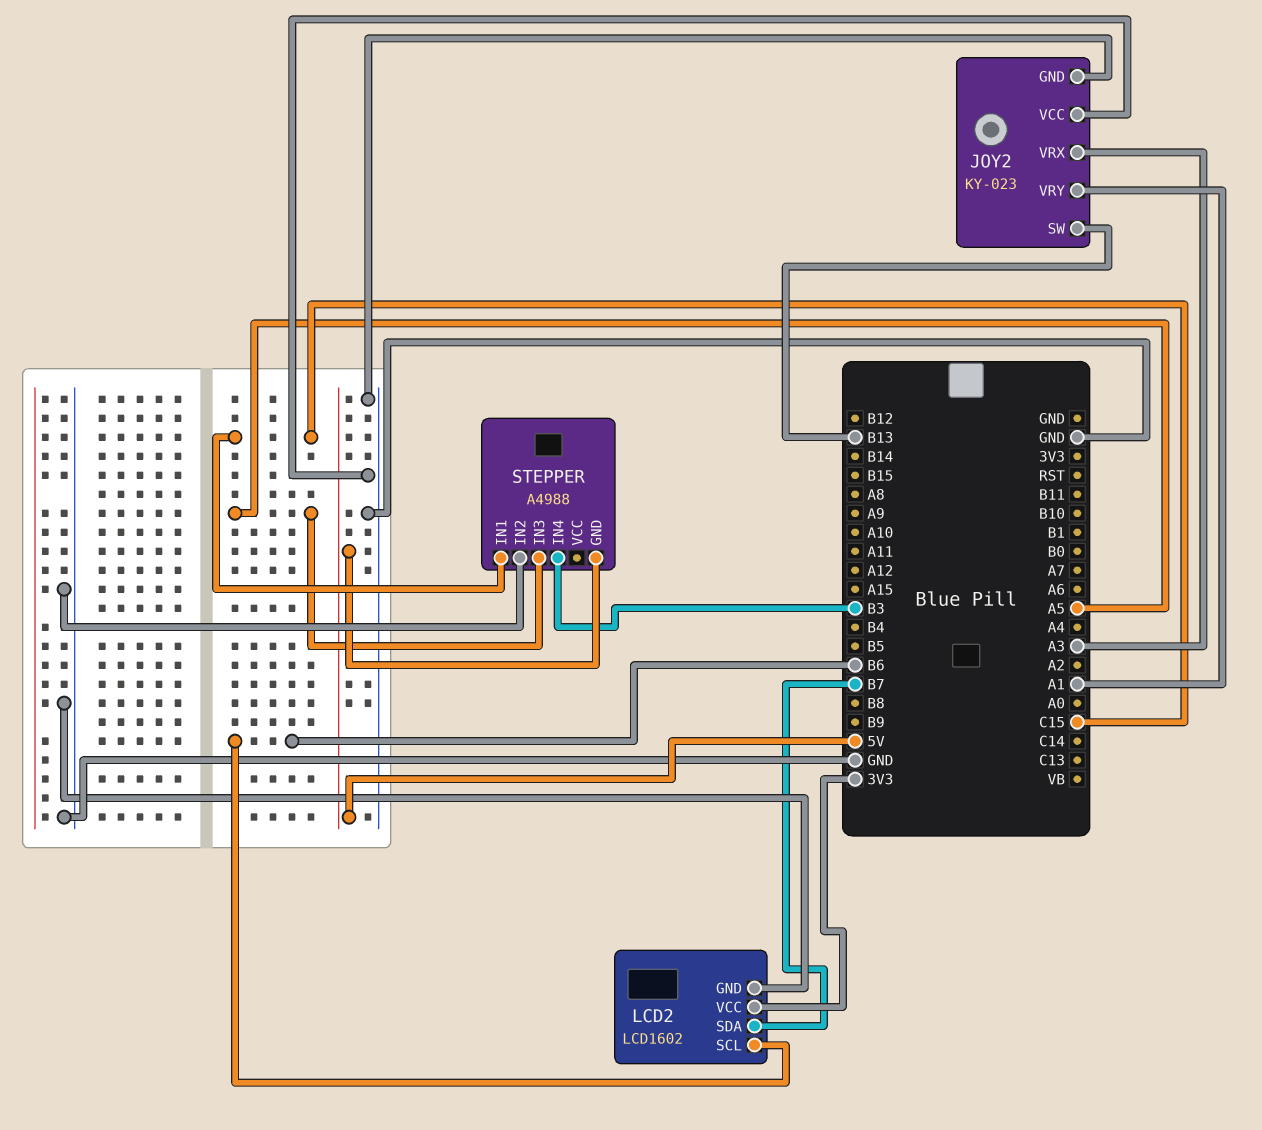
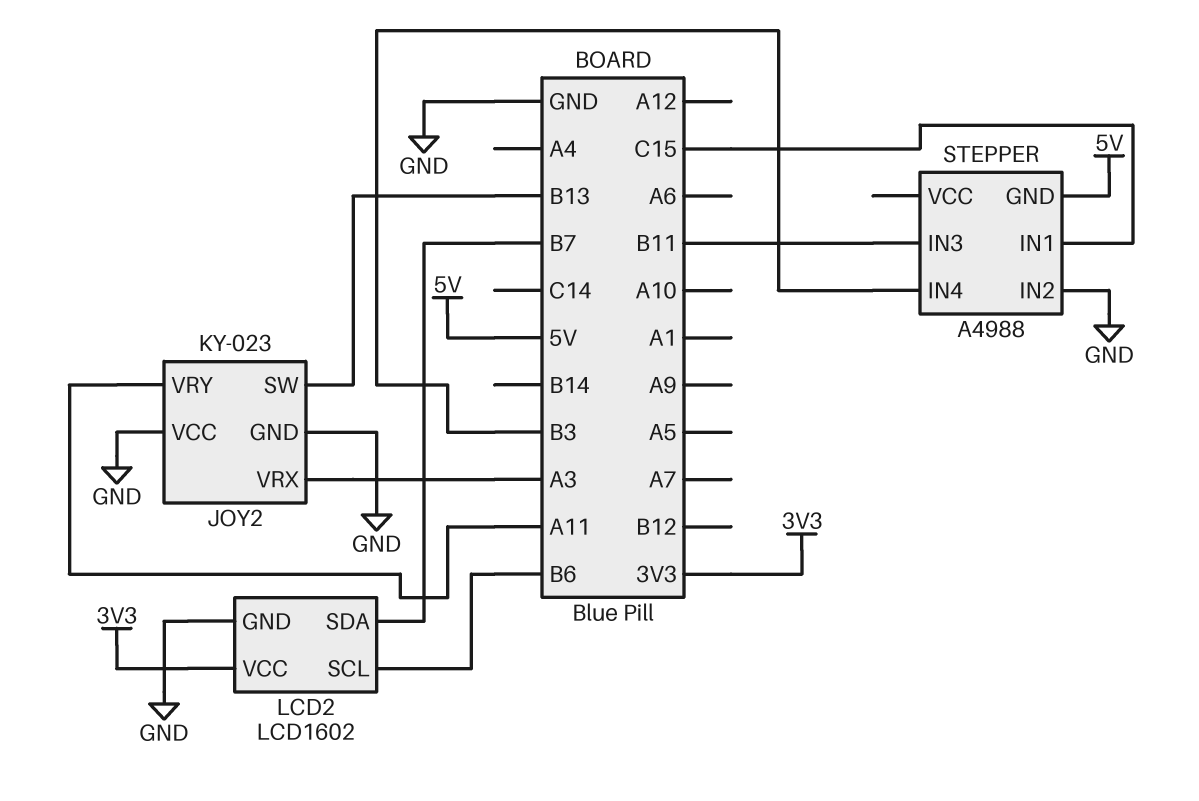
JOY2 pin VRY: A1 -> A11
STEPPER pin IN3: A5 -> B11

